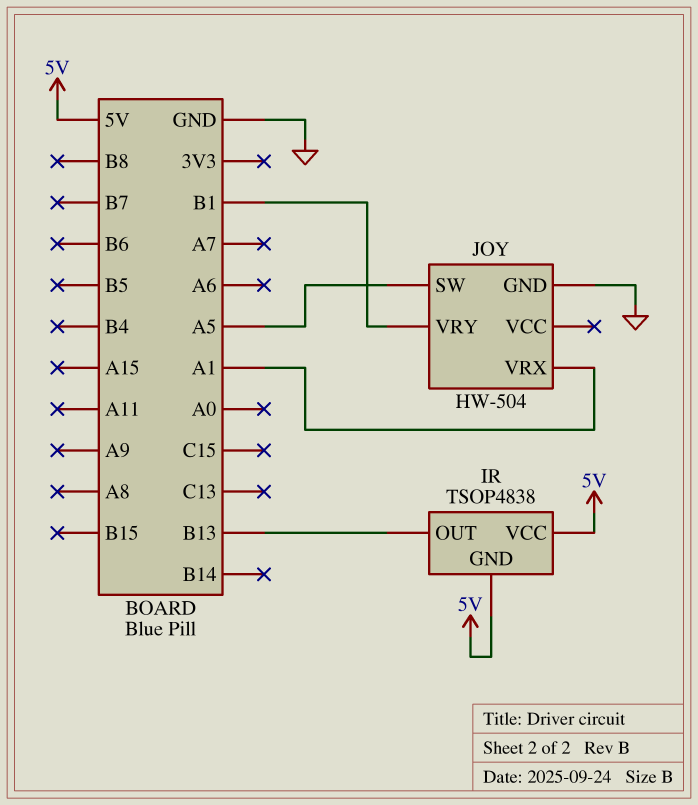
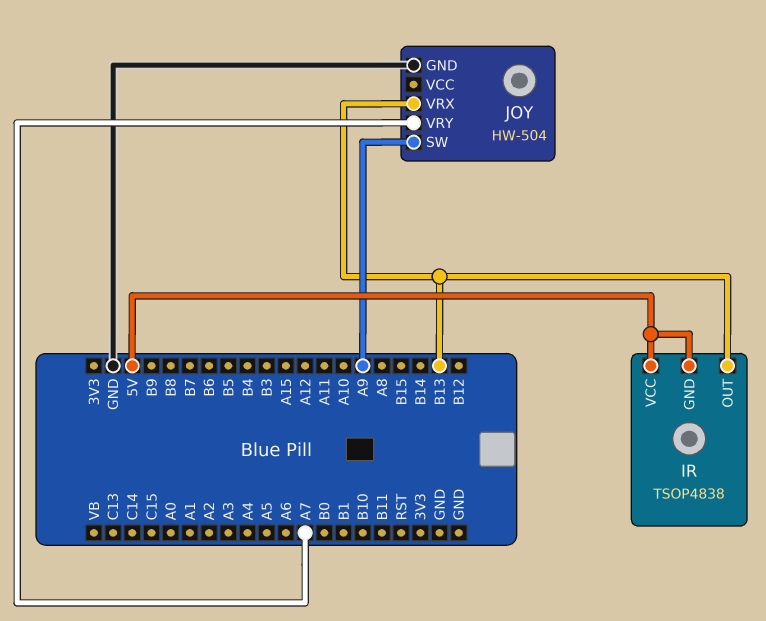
JOY pin SW: A5 -> A9
JOY pin VRX: A1 -> B13
JOY pin VRY: B1 -> A7

